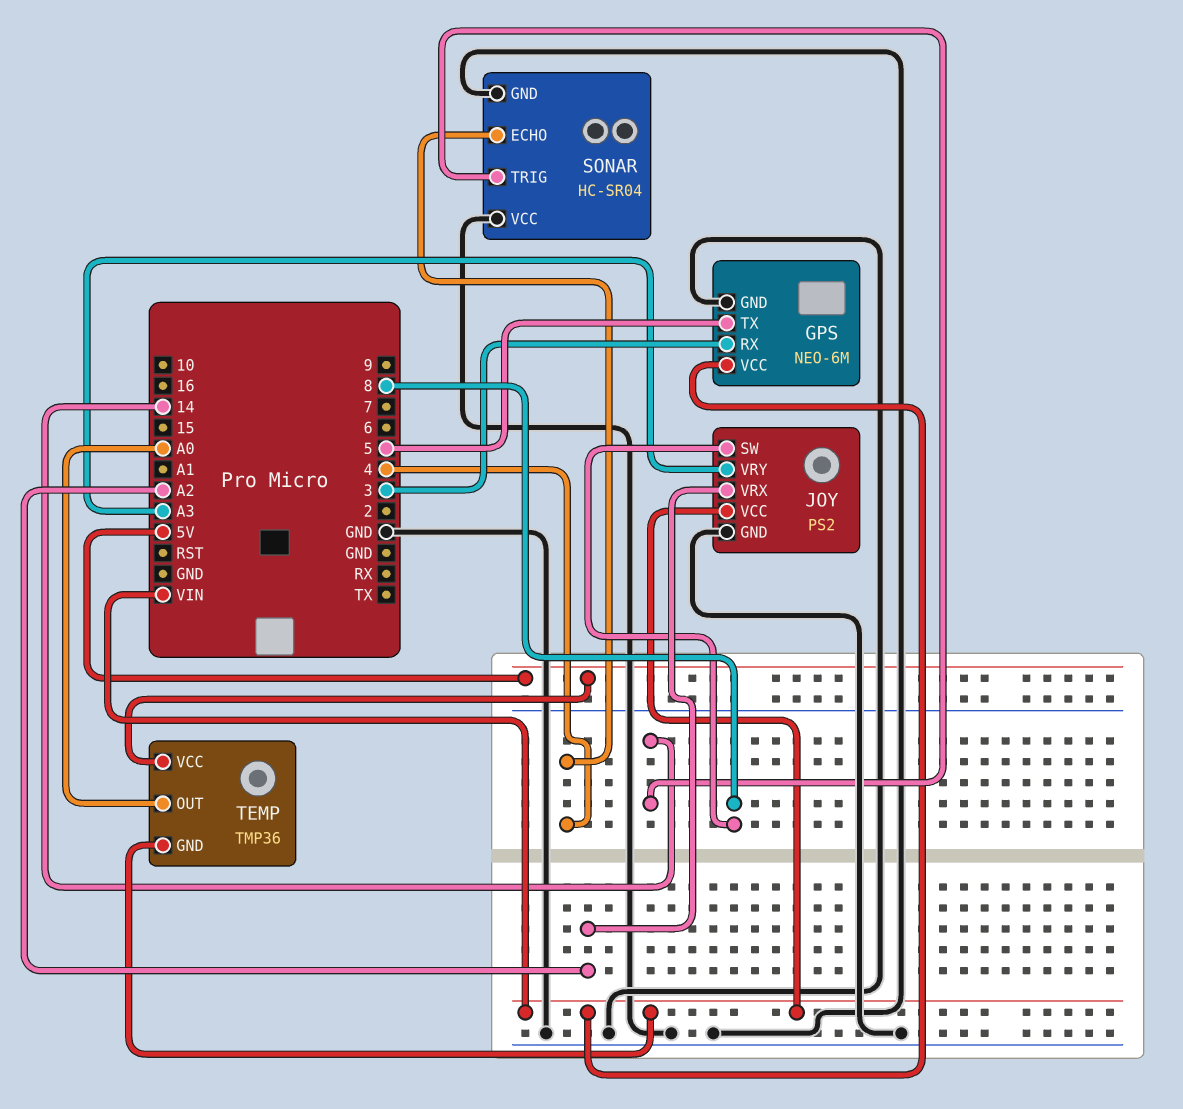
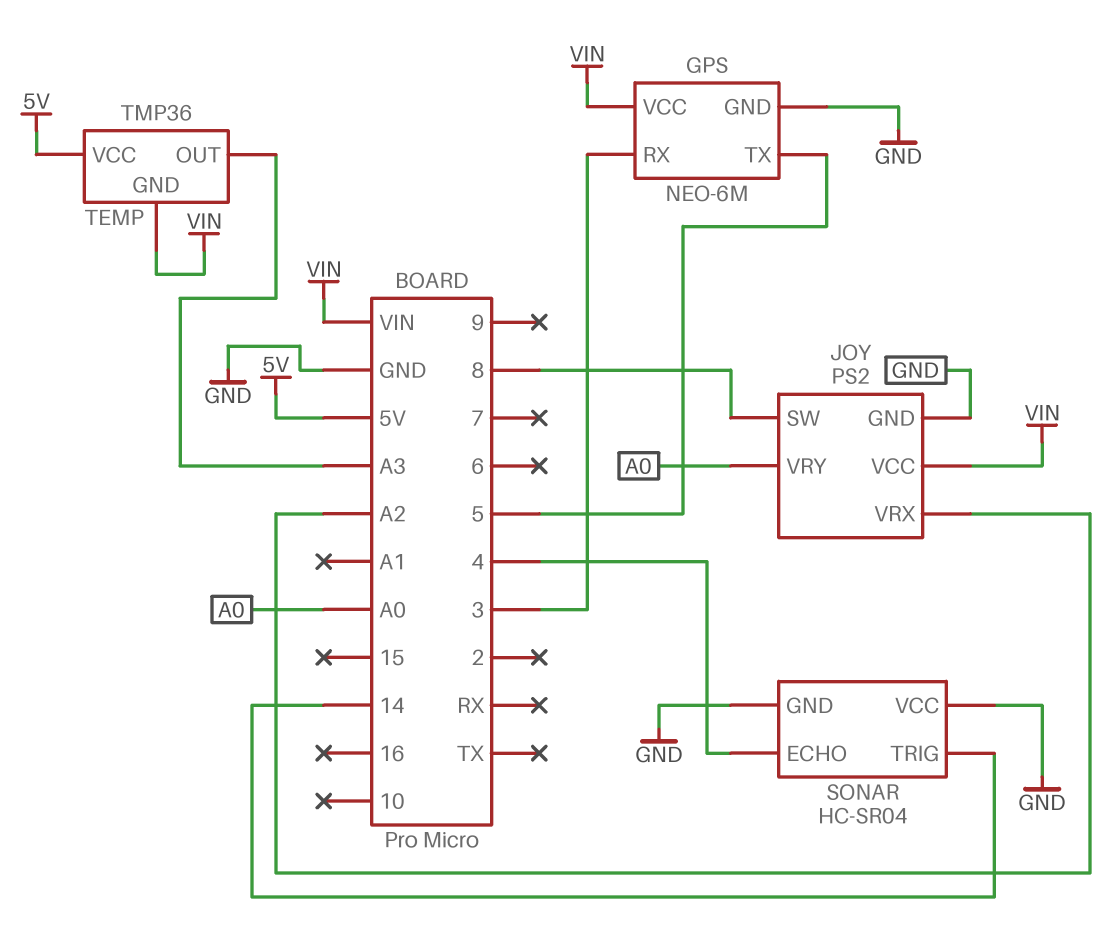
JOY pin VRY: A3 -> A0
TEMP pin OUT: A0 -> A3

